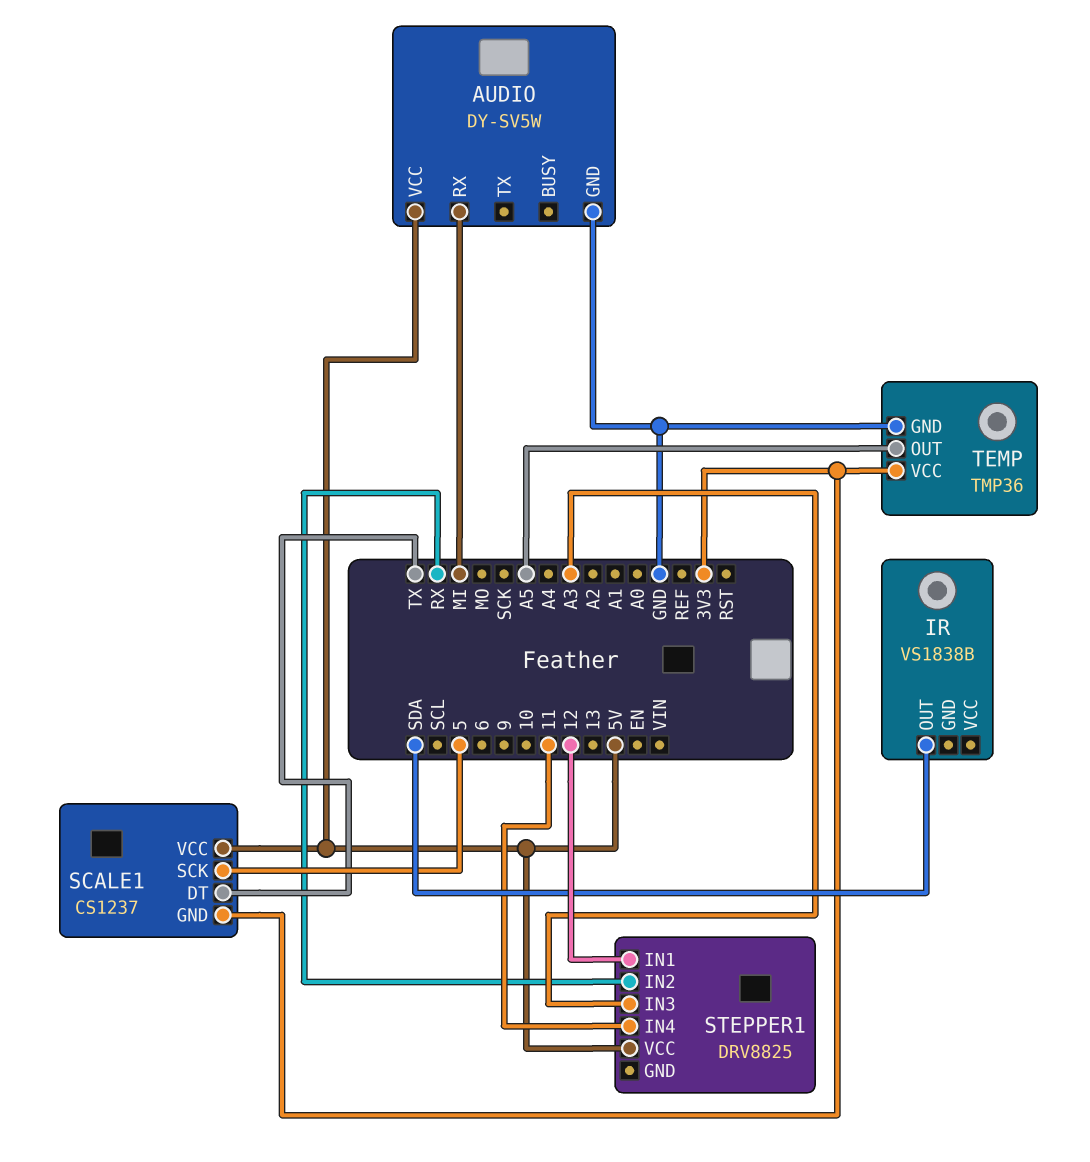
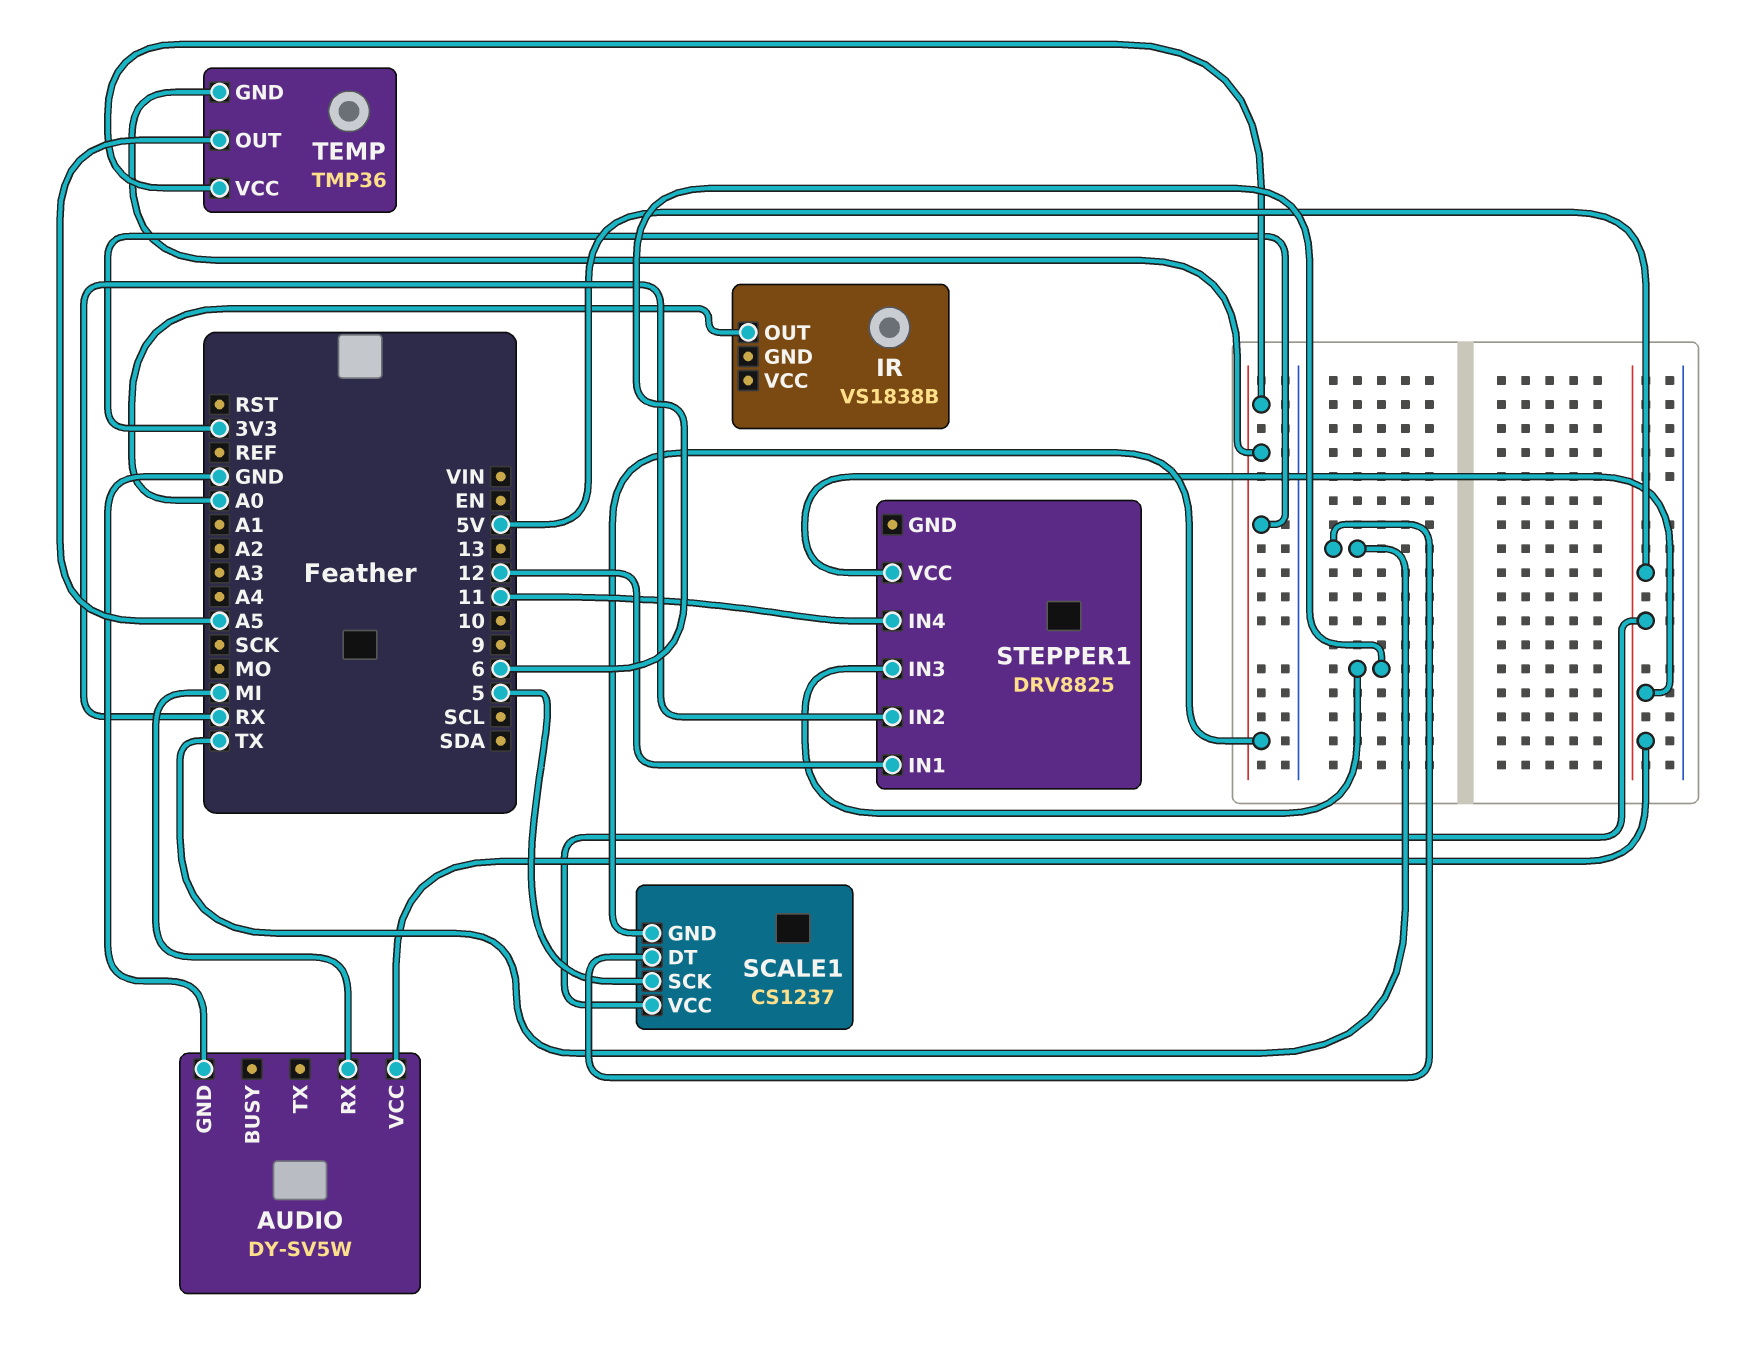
IR pin OUT: SDA -> A0
STEPPER1 pin IN3: A3 -> 6
TEMP pin GND: GND -> 3V3

